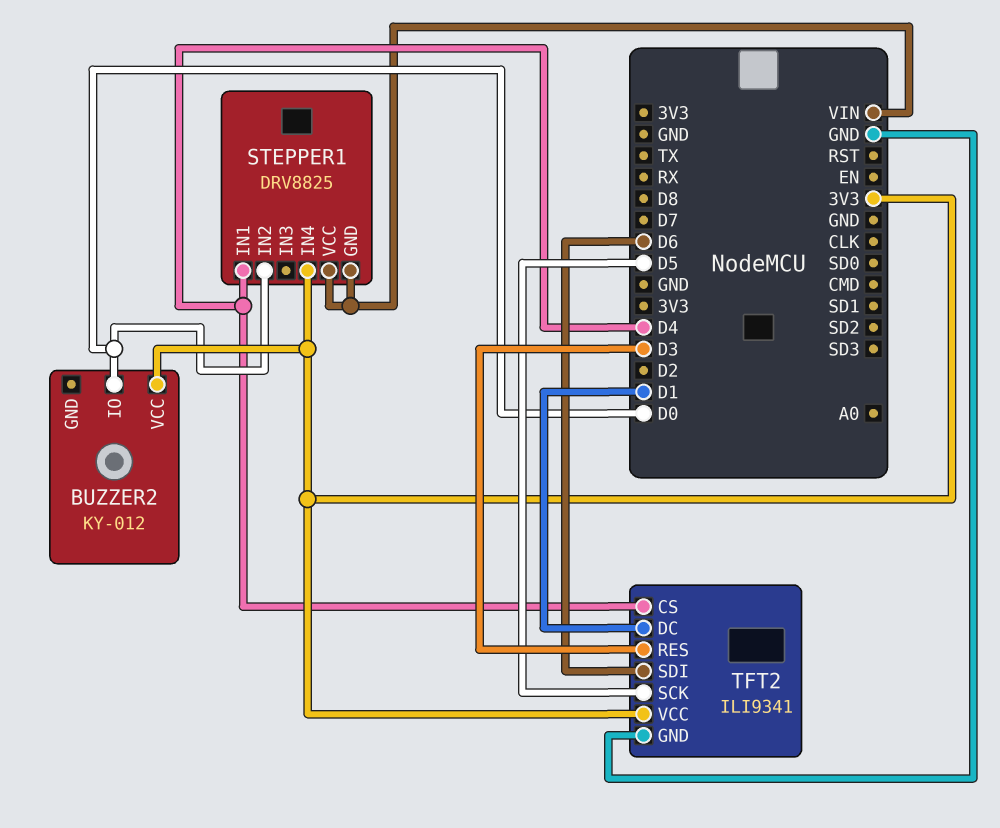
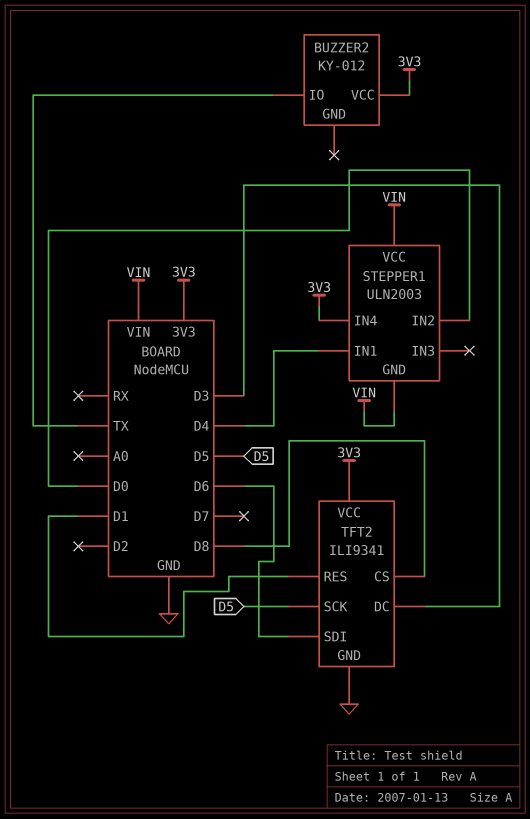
BUZZER2 pin IO: D0 -> TX
STEPPER1: DRV8825 -> ULN2003
TFT2 pin CS: D4 -> D8
TFT2 pin DC: D1 -> D3
TFT2 pin RES: D3 -> D1

